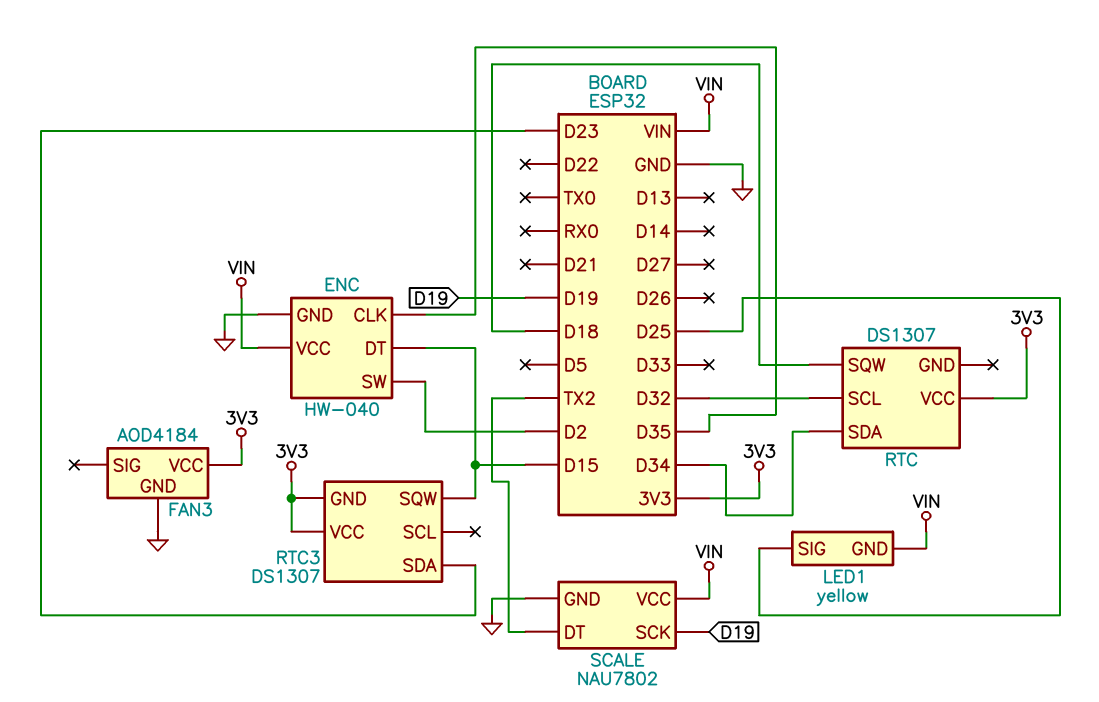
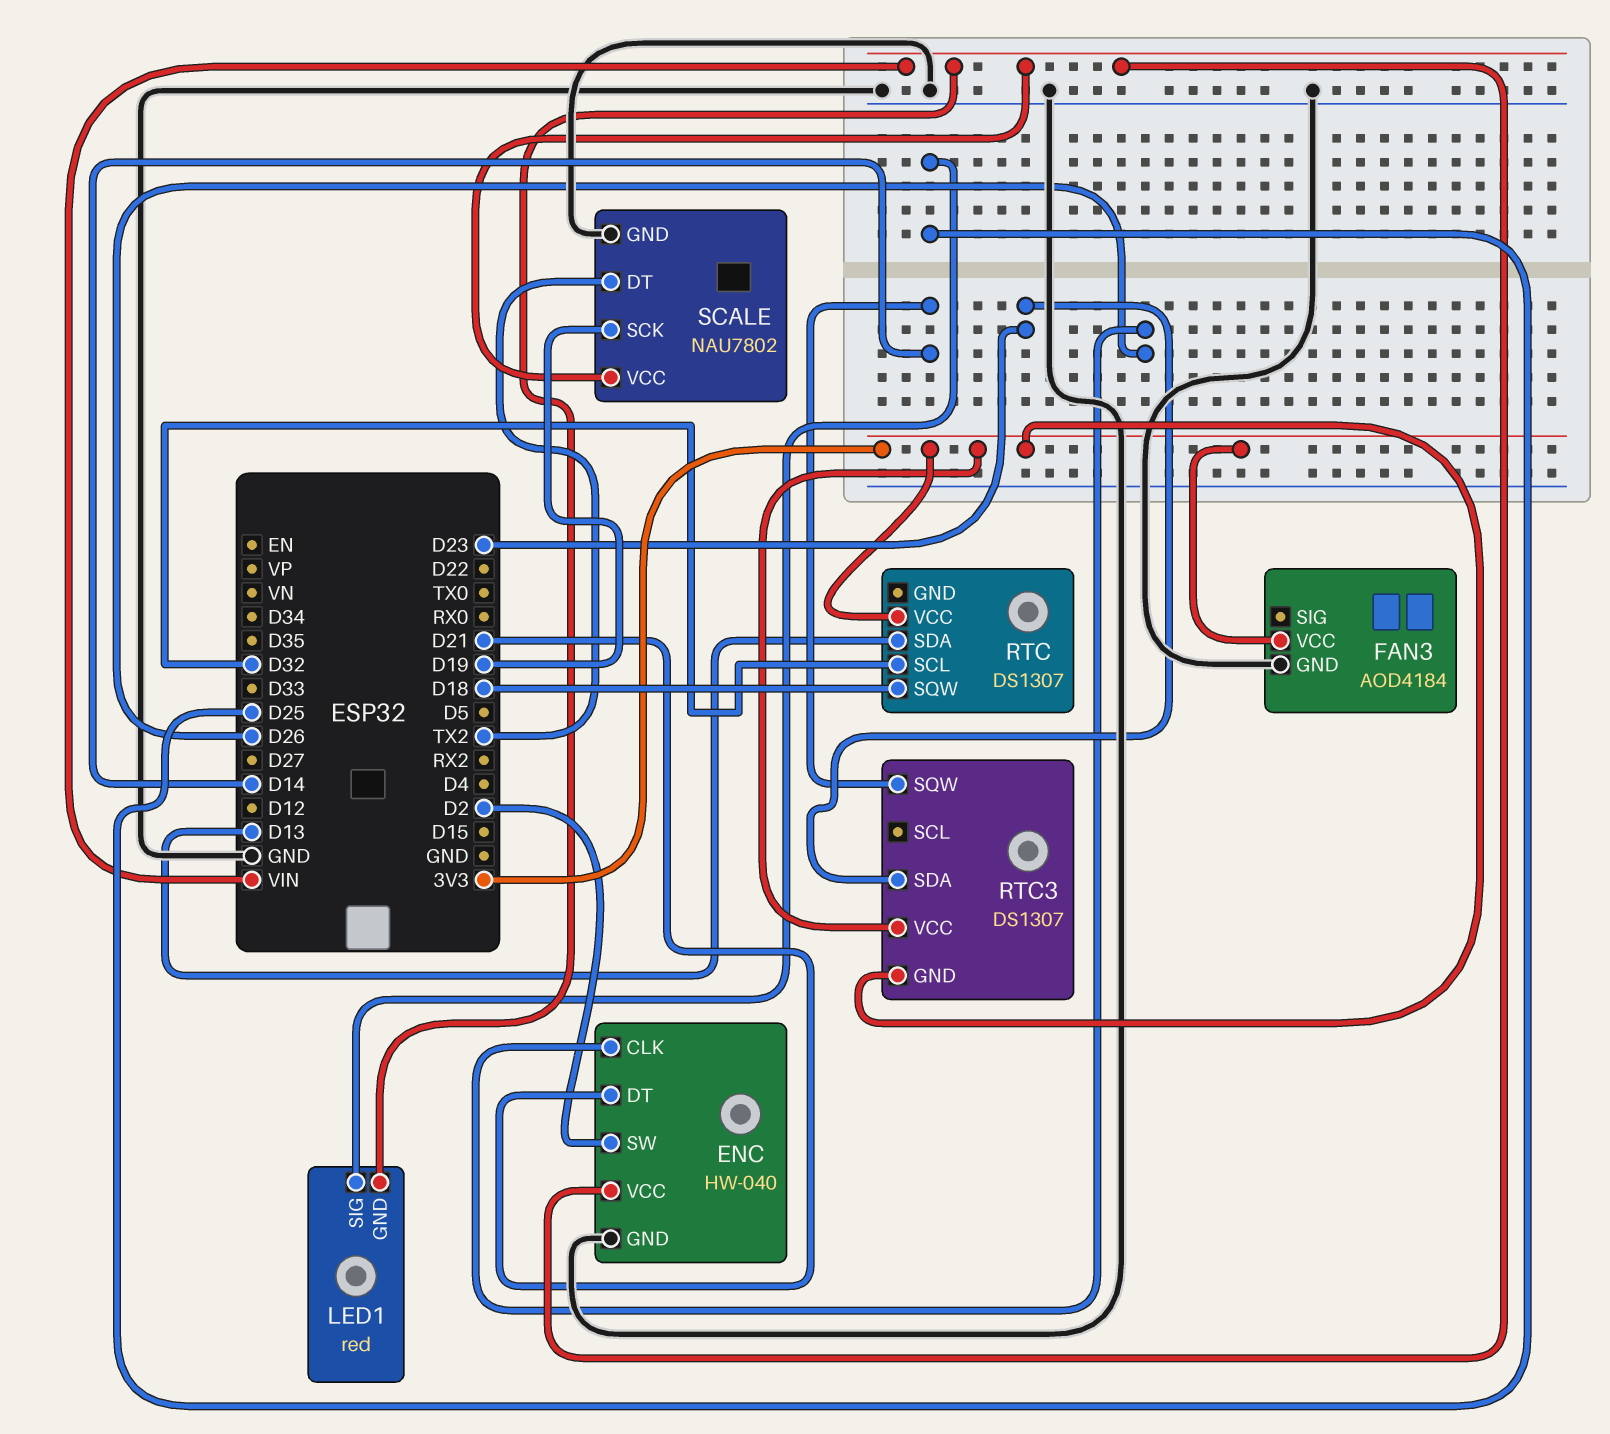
ENC pin CLK: D35 -> D26
ENC pin DT: D15 -> D21
LED1: yellow -> red
RTC pin SDA: D34 -> D13
RTC3 pin SQW: D15 -> D14

